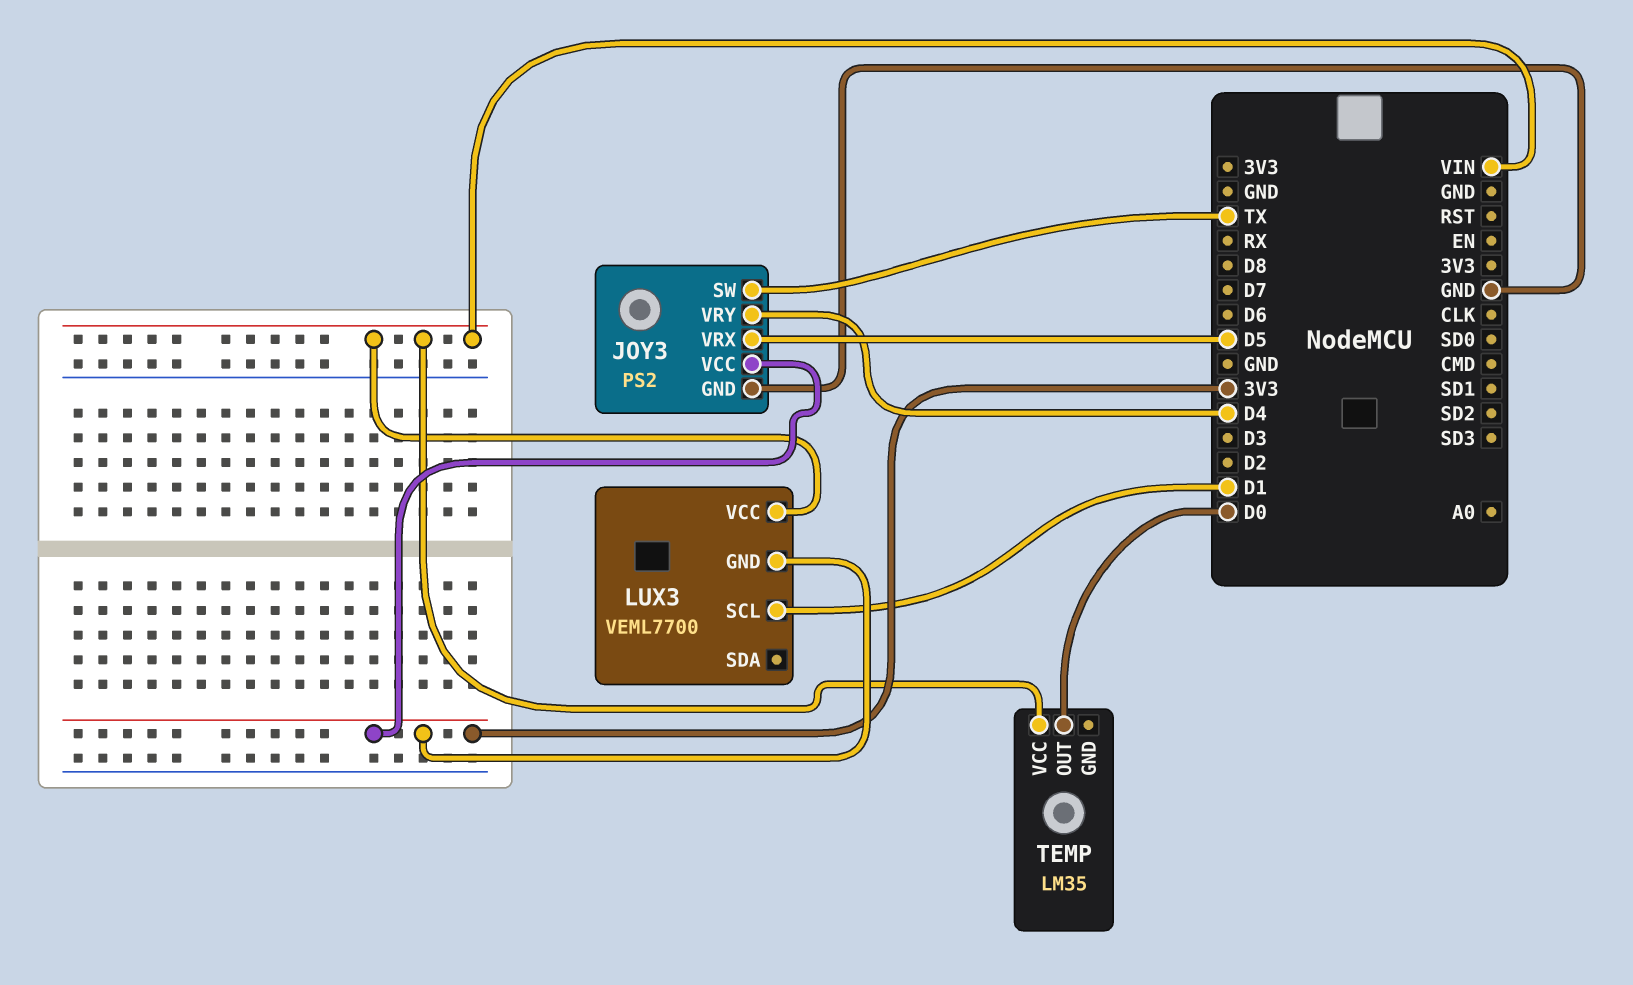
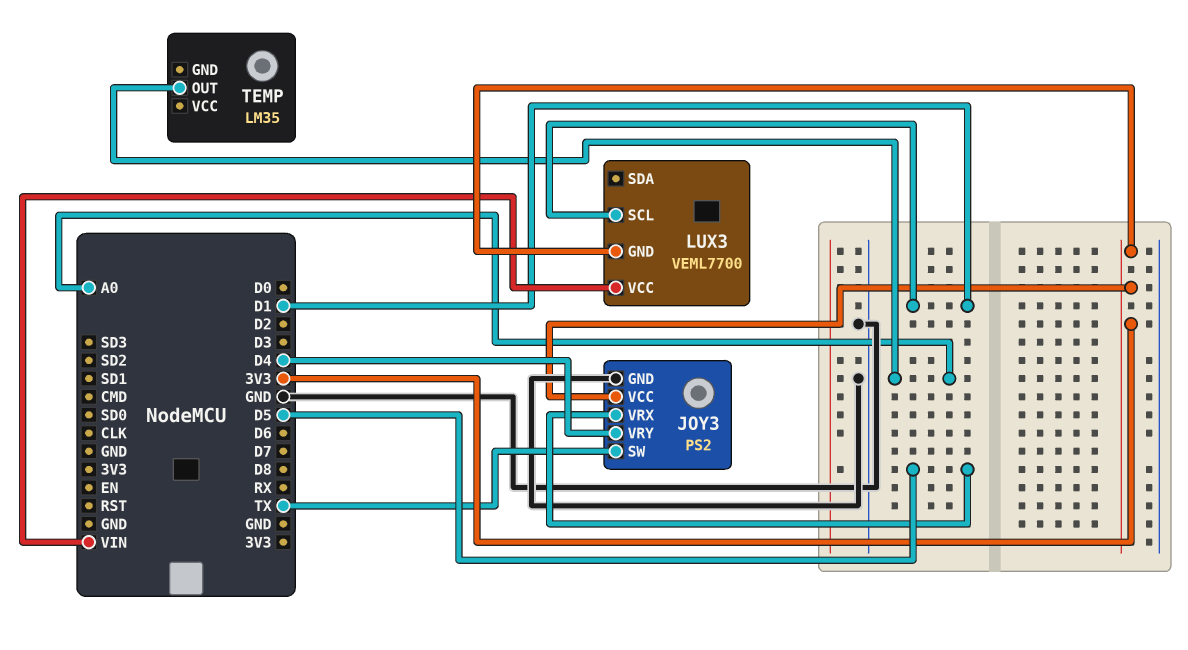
TEMP pin OUT: D0 -> A0
TEMP pin VCC: VIN -> none

